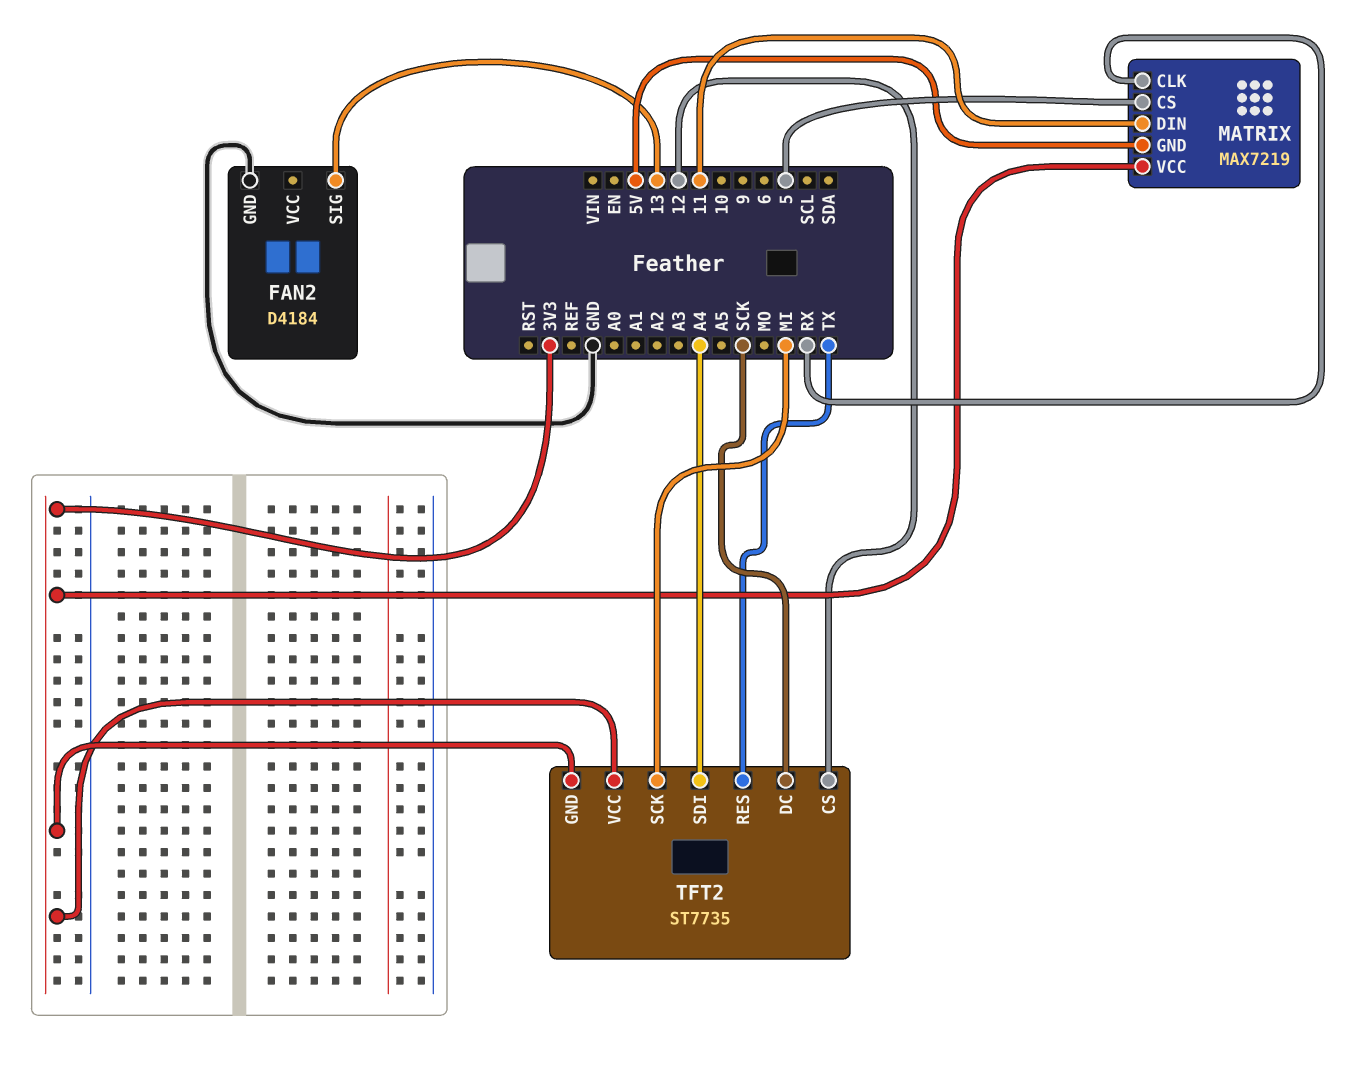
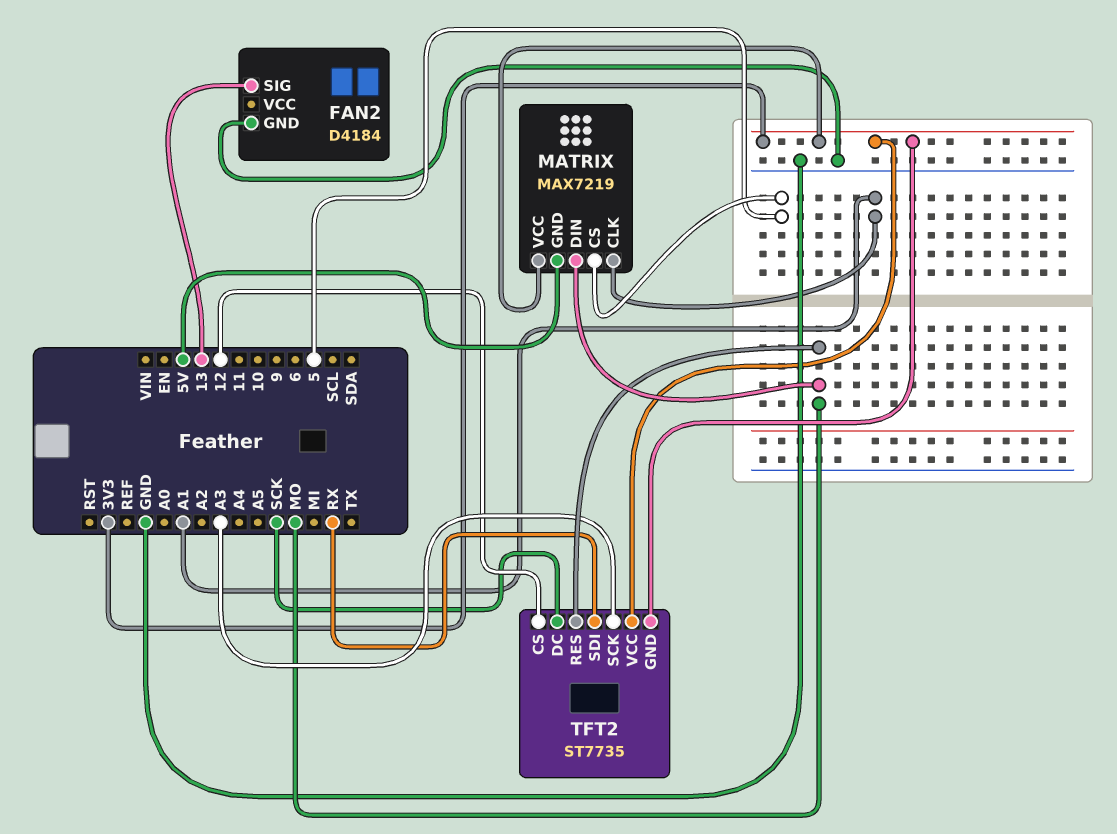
MATRIX pin CLK: RX -> A1
MATRIX pin DIN: 11 -> MO
TFT2 pin RES: TX -> MO
TFT2 pin SCK: MI -> A3
TFT2 pin SDI: A4 -> RX

